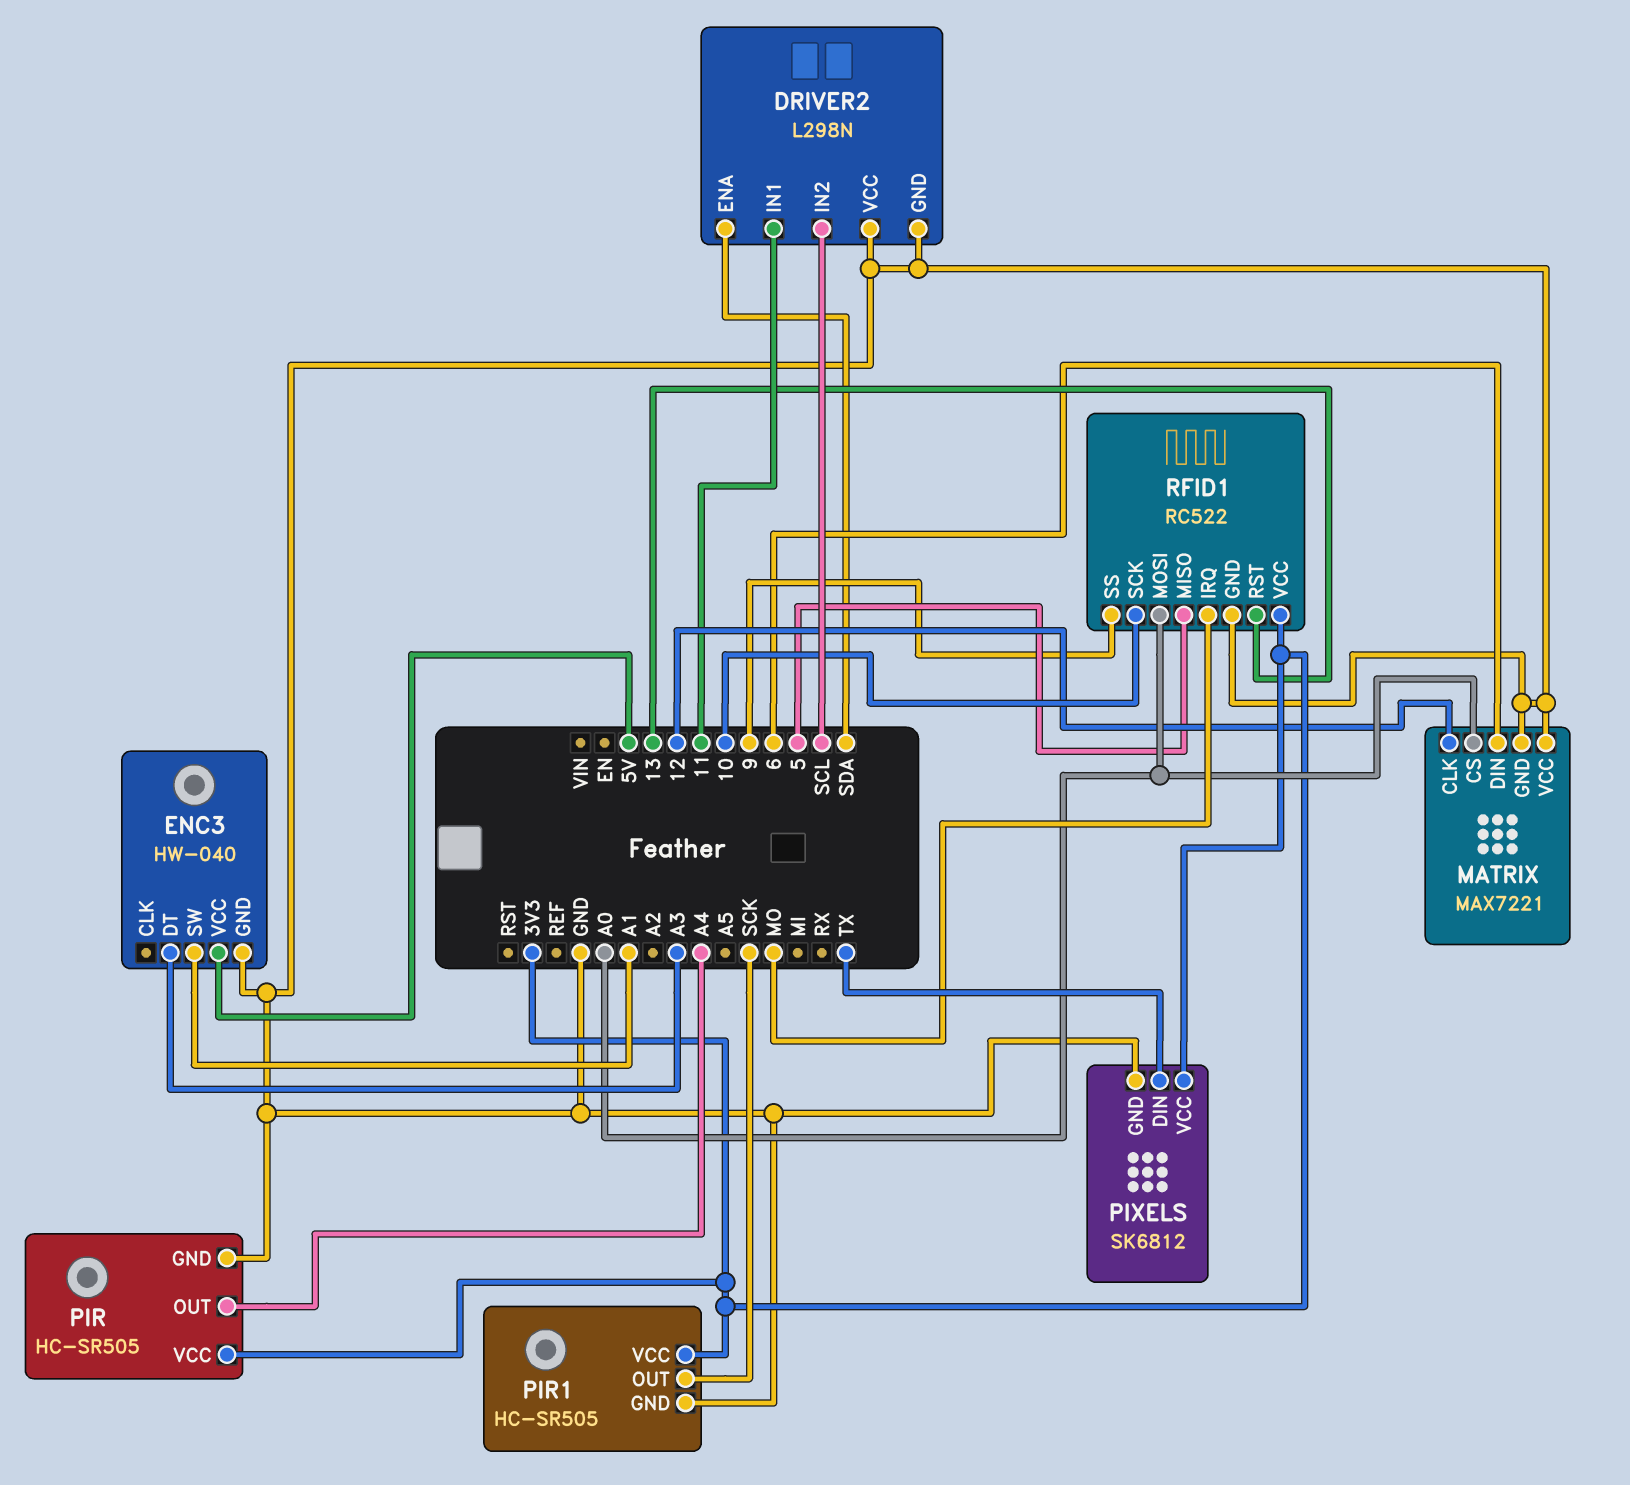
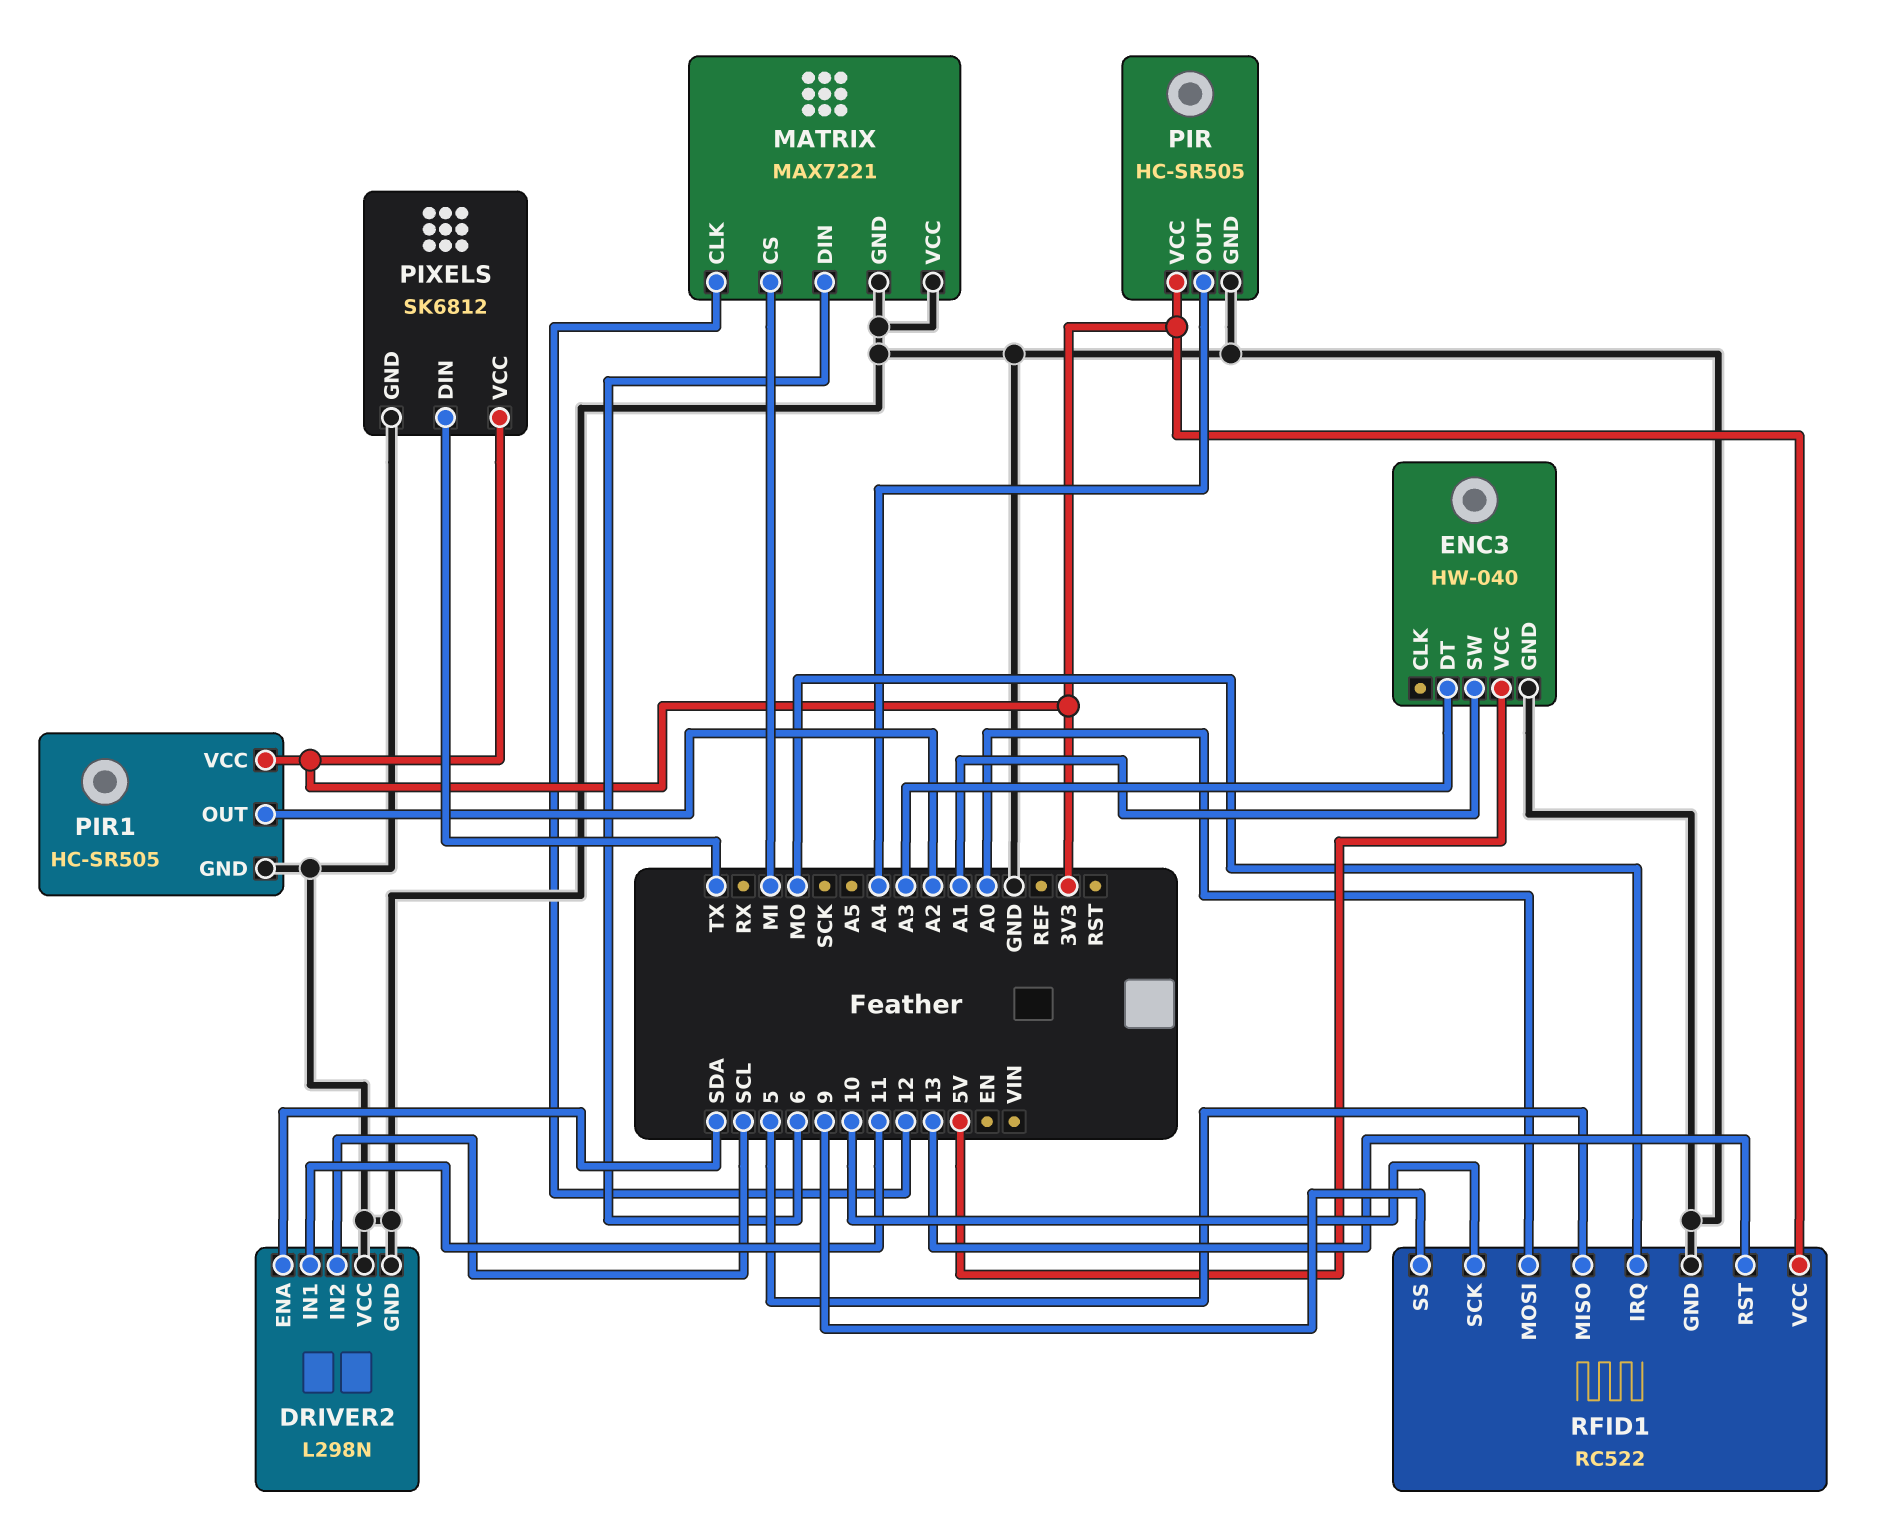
MATRIX pin CS: A0 -> MI
PIR1 pin OUT: SCK -> A2

